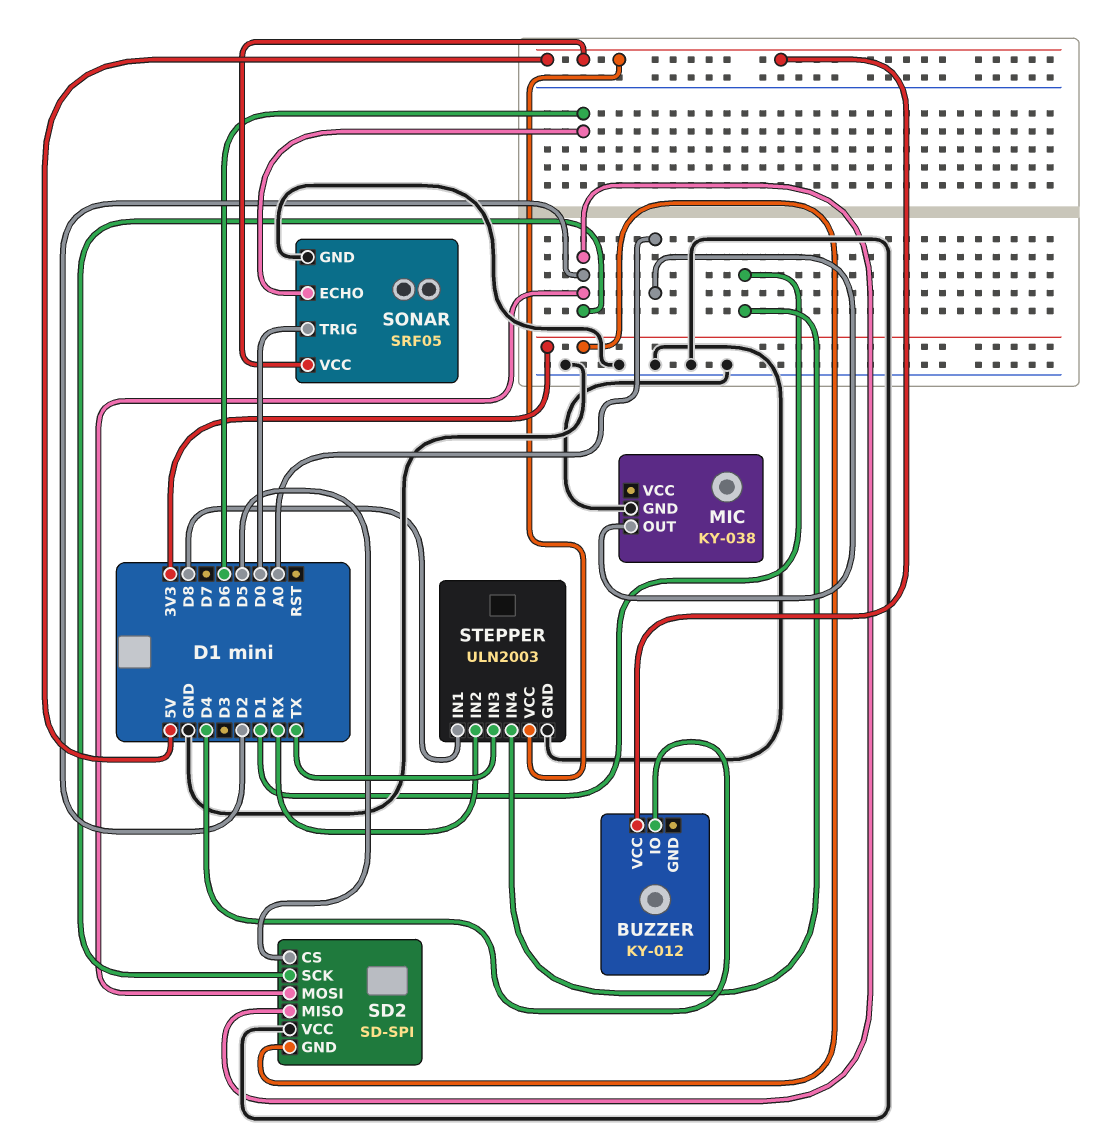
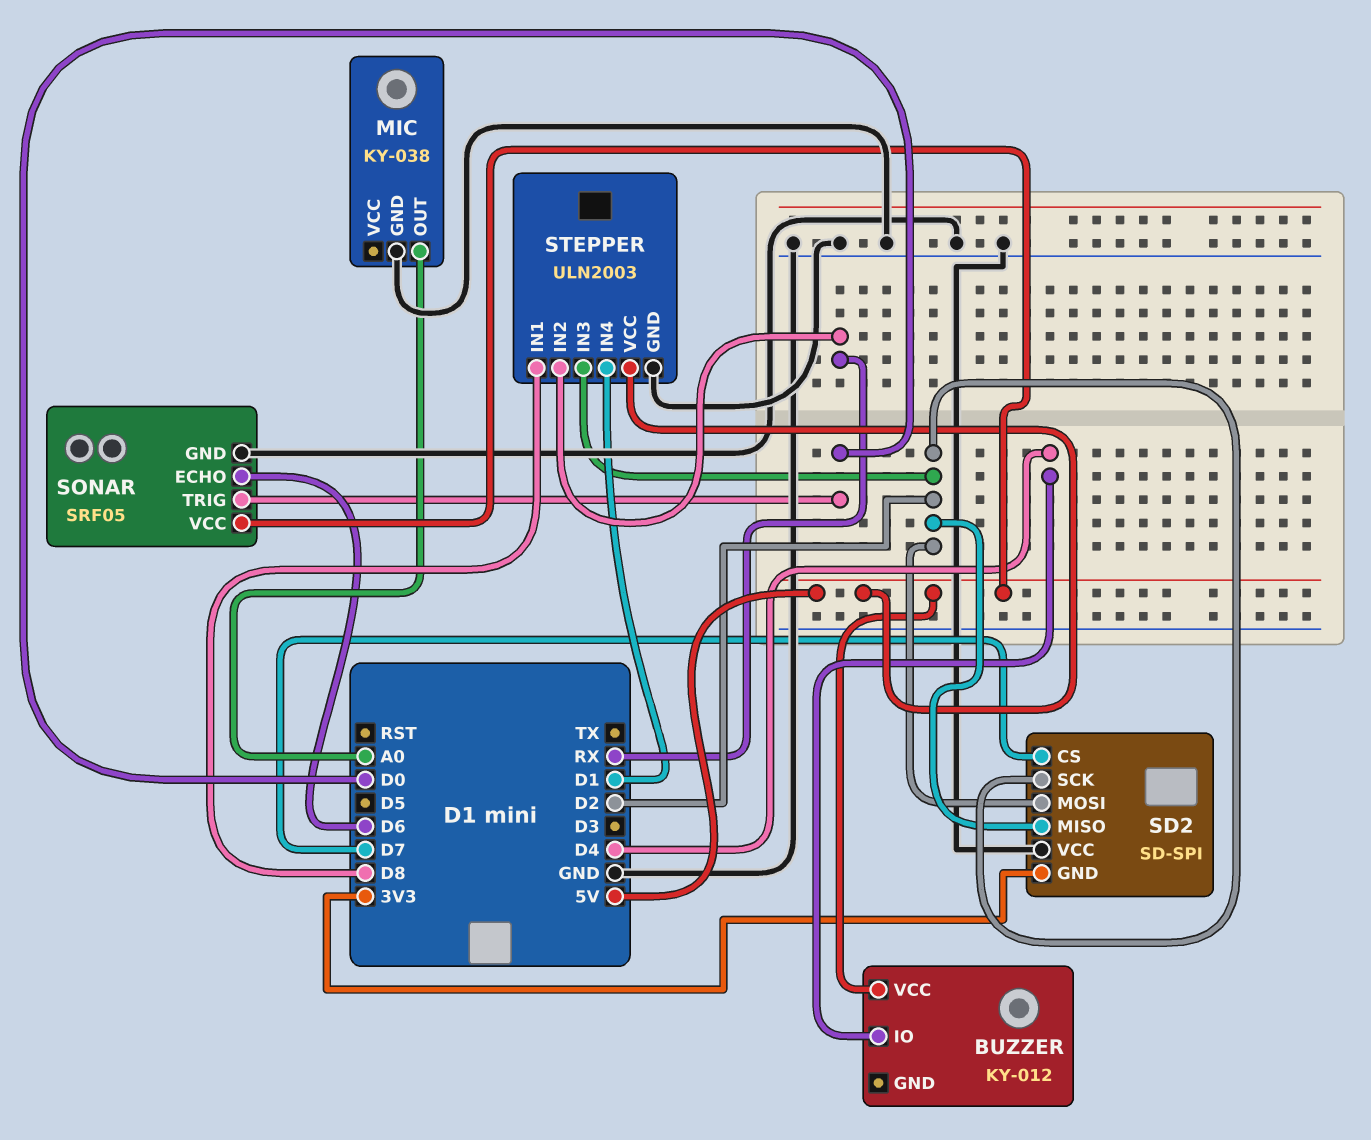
SD2 pin CS: D5 -> D7
STEPPER pin IN3: TX -> D2

